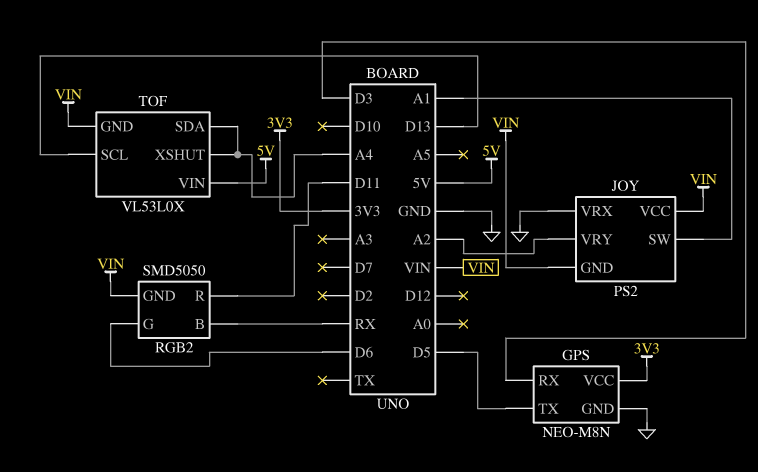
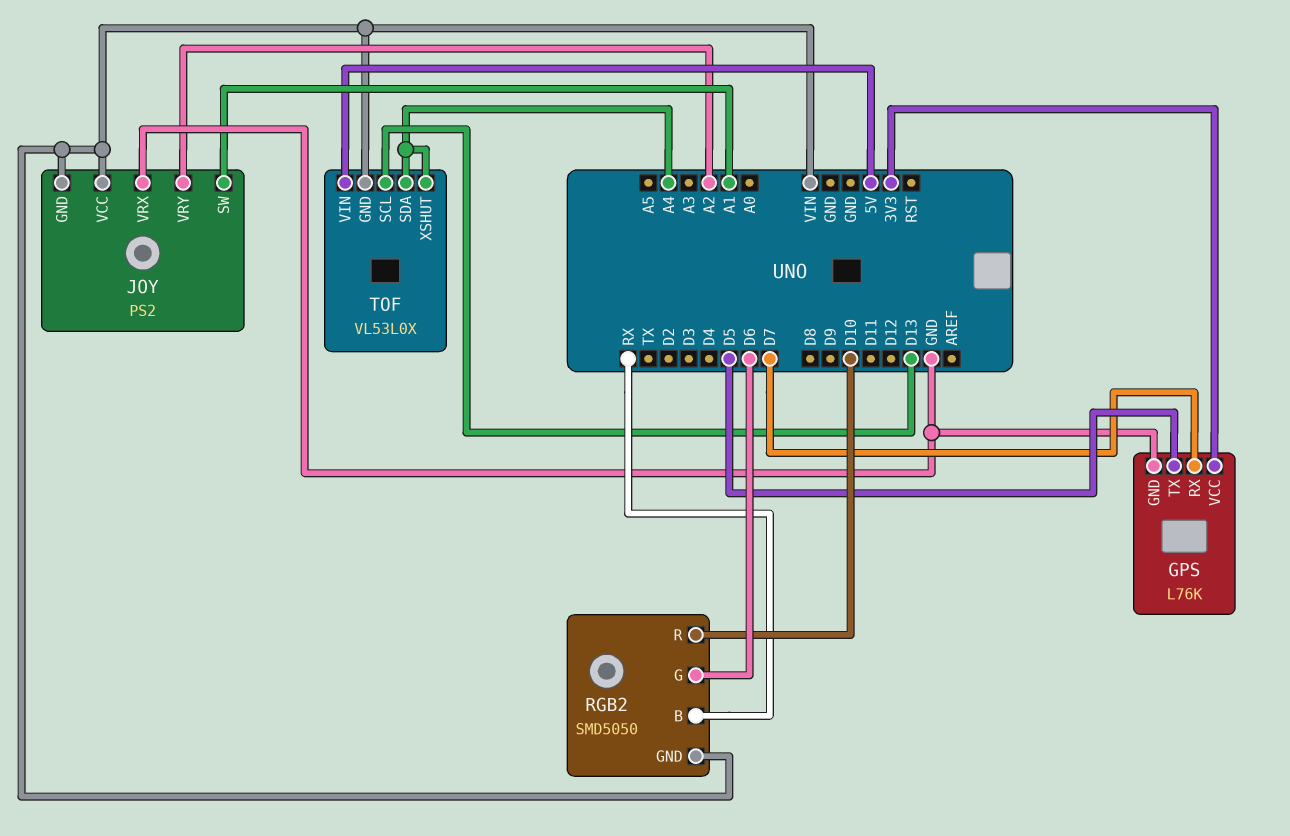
GPS: NEO-M8N -> L76K
GPS pin RX: D3 -> D7
RGB2 pin R: D11 -> D10

